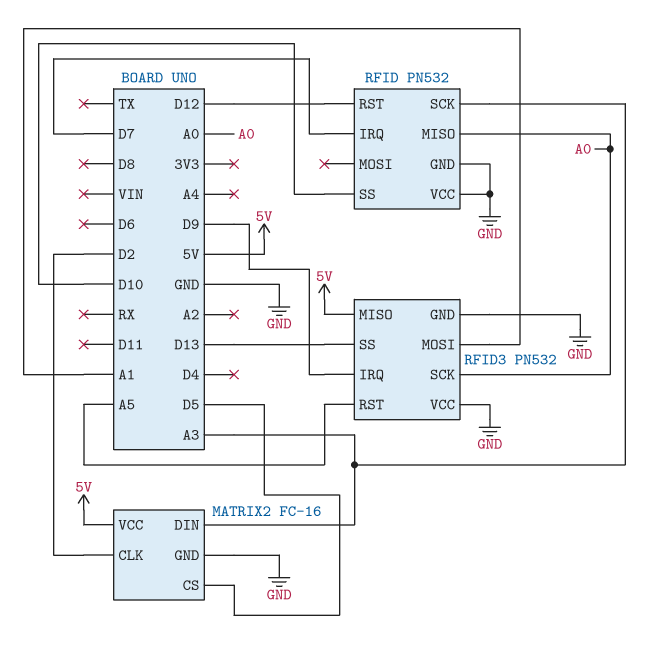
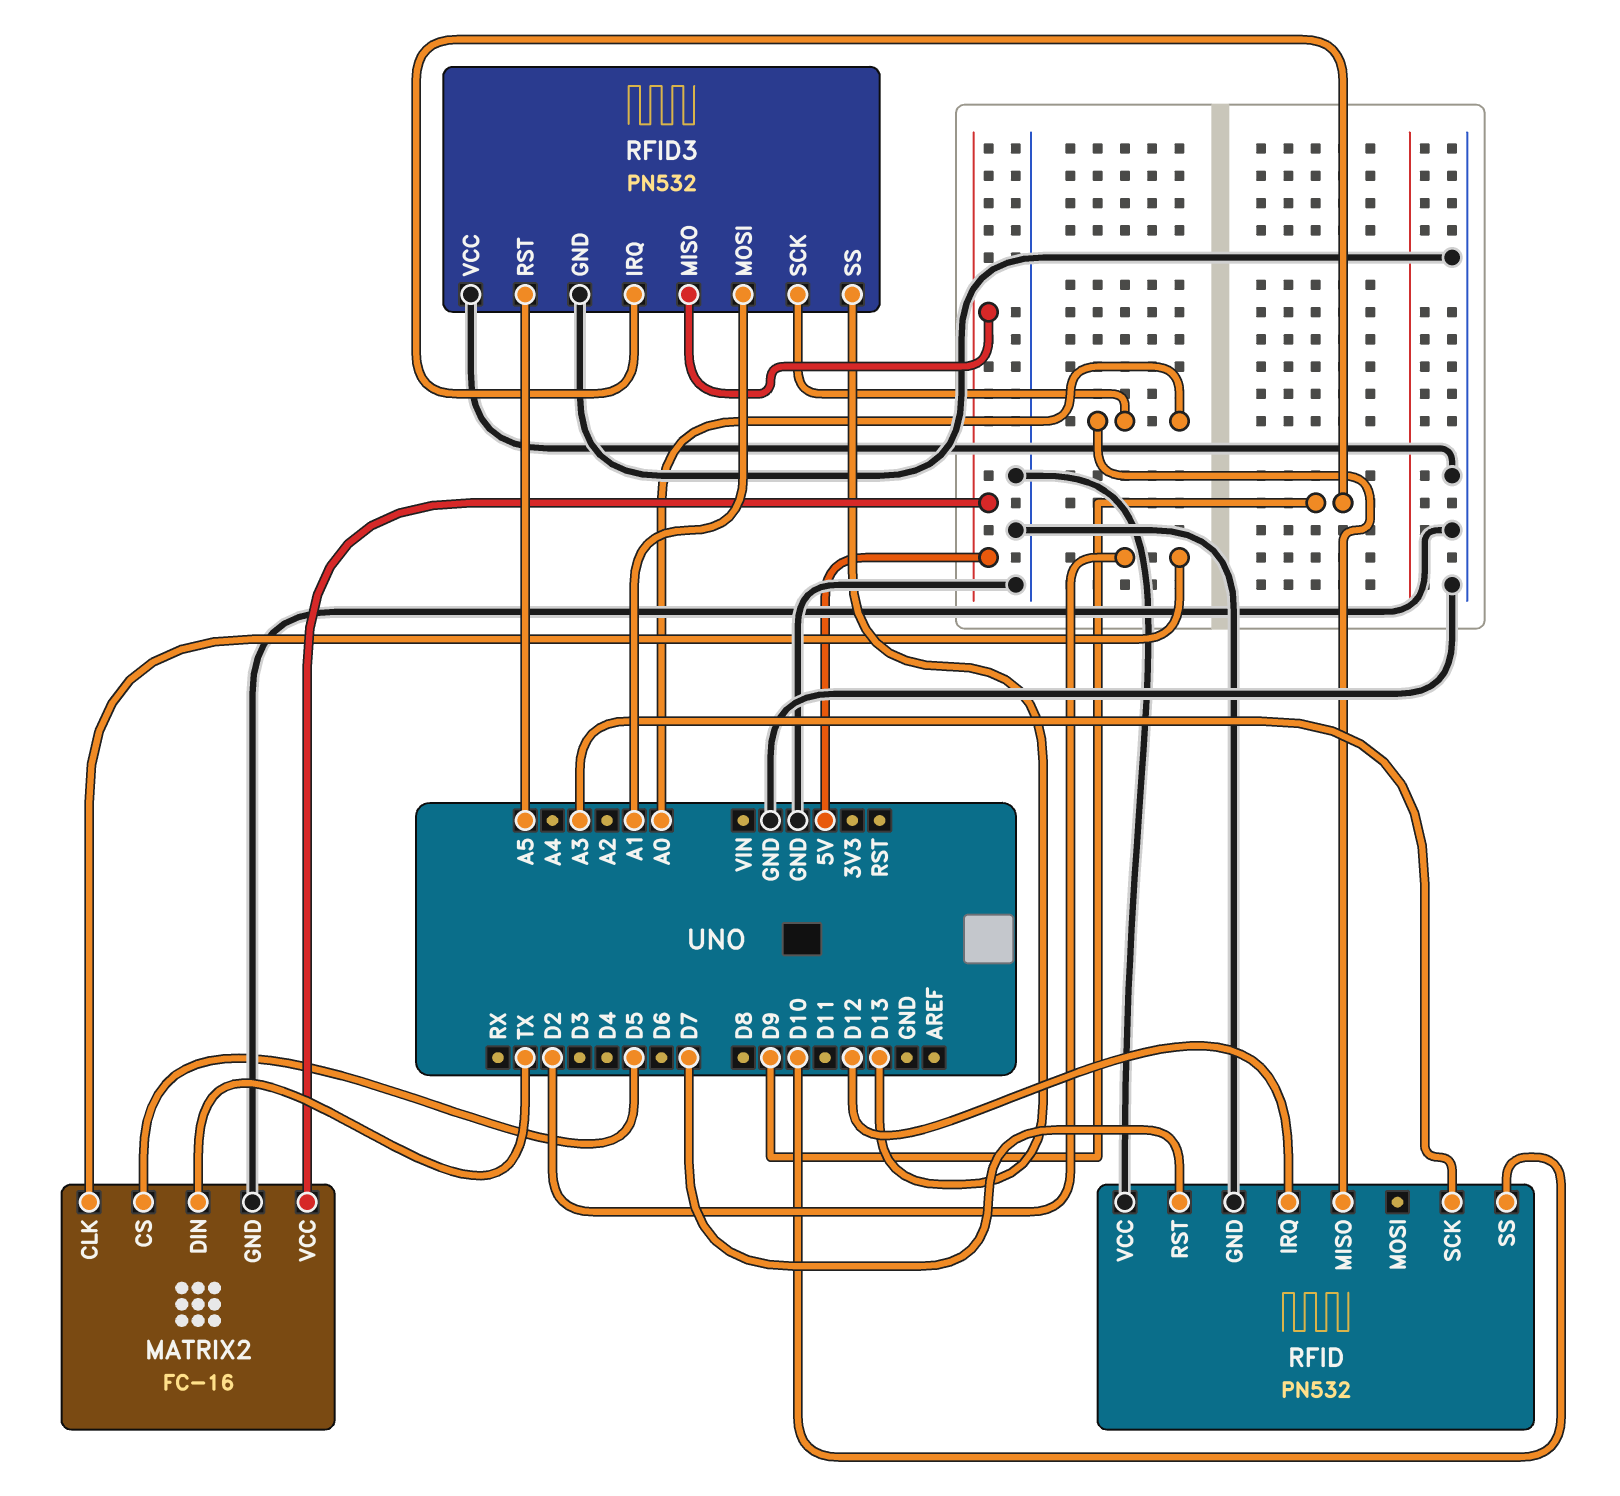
MATRIX2 pin DIN: A3 -> TX
RFID pin IRQ: D7 -> D12
RFID pin RST: D12 -> D7

